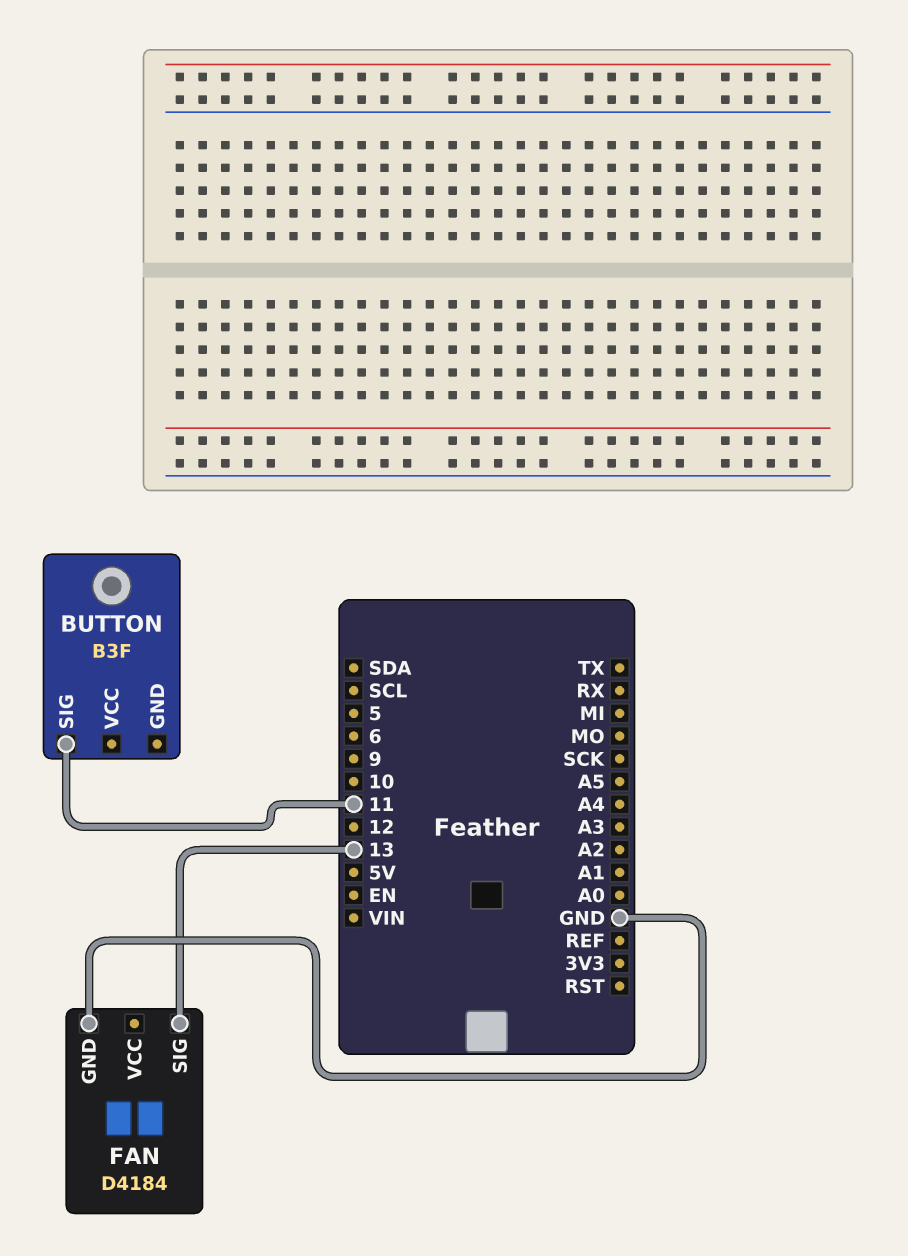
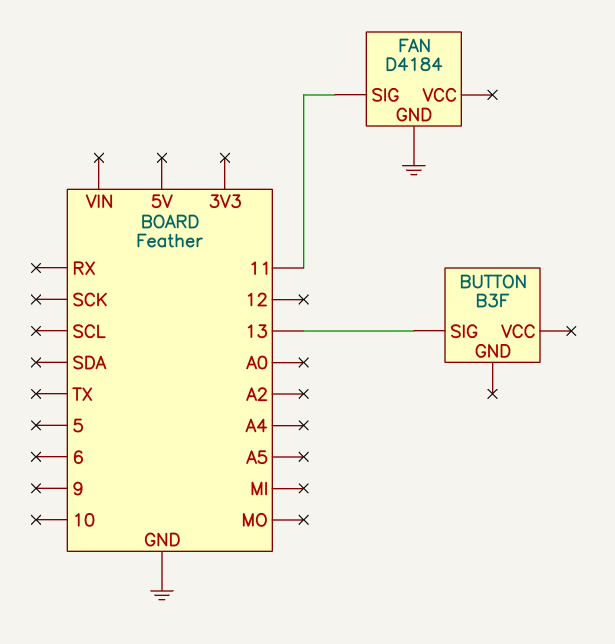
BUTTON pin SIG: 11 -> 13
FAN pin SIG: 13 -> 11

